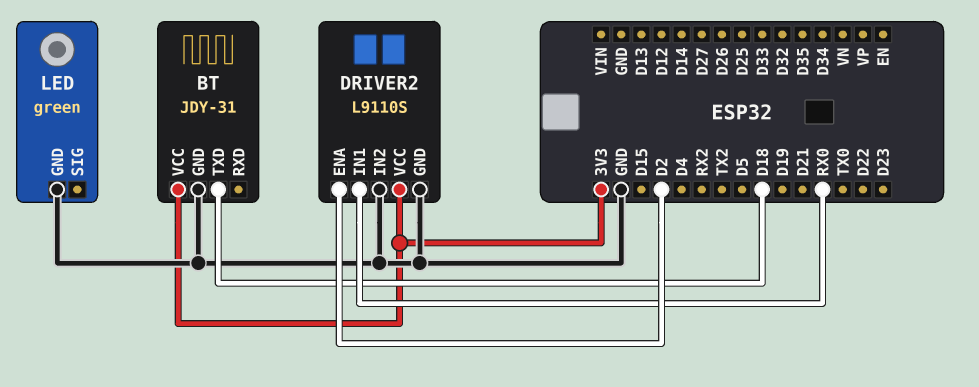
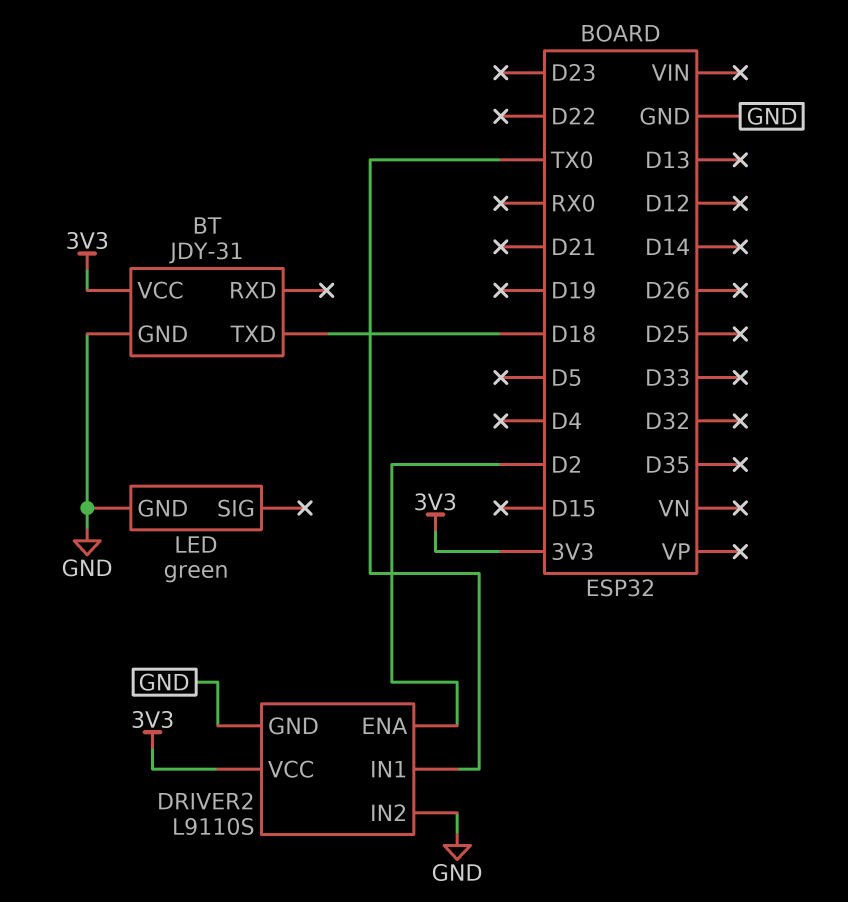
DRIVER2 pin IN1: RX0 -> TX0

